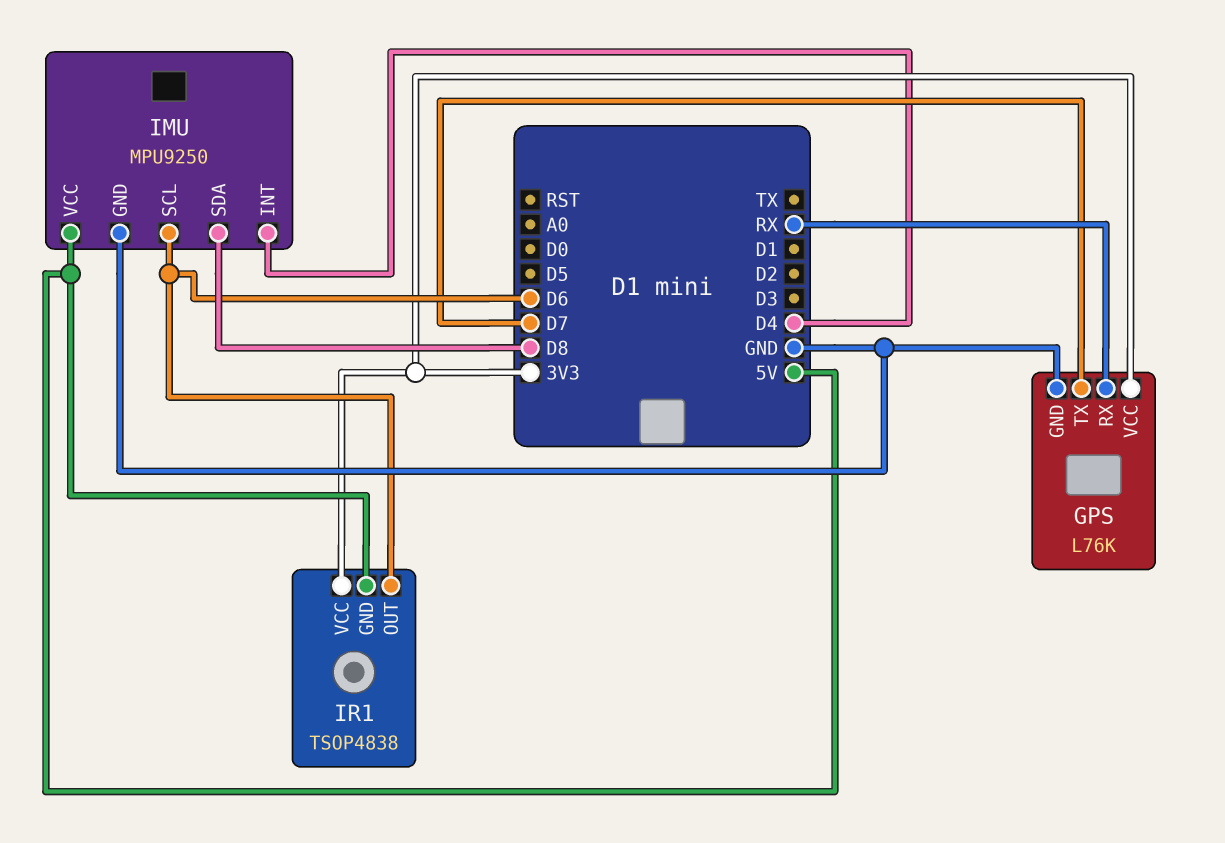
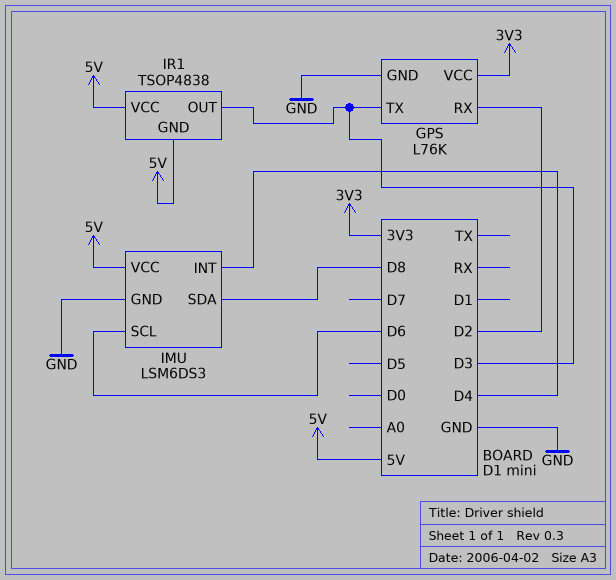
GPS pin RX: RX -> D2
GPS pin TX: D7 -> D3
IMU: MPU9250 -> LSM6DS3
IR1 pin OUT: D6 -> D3
IR1 pin VCC: 3V3 -> 5V

